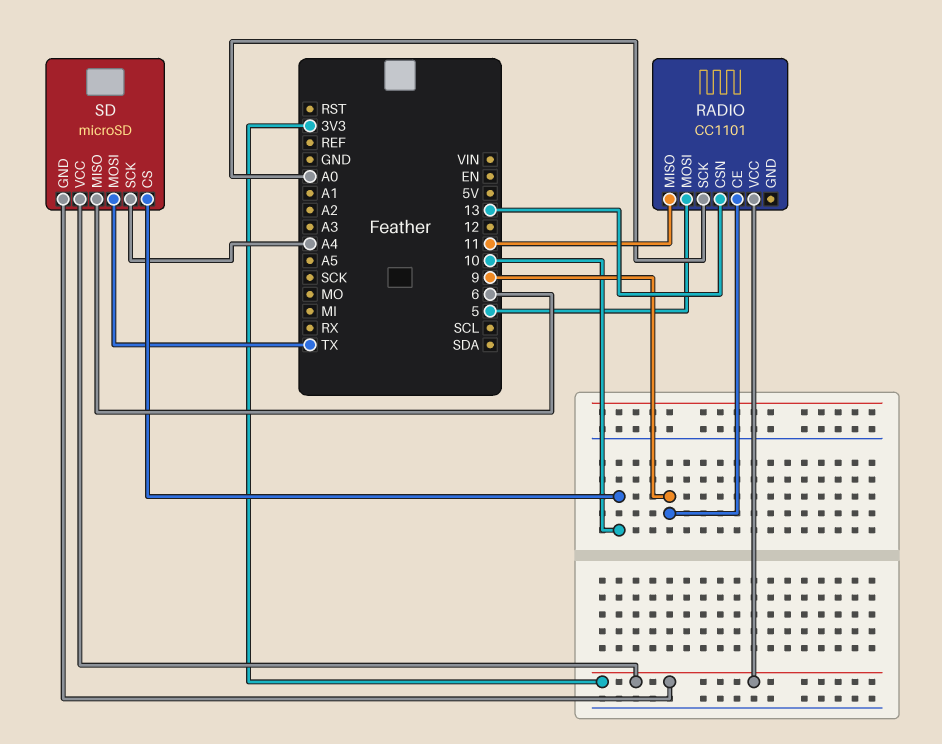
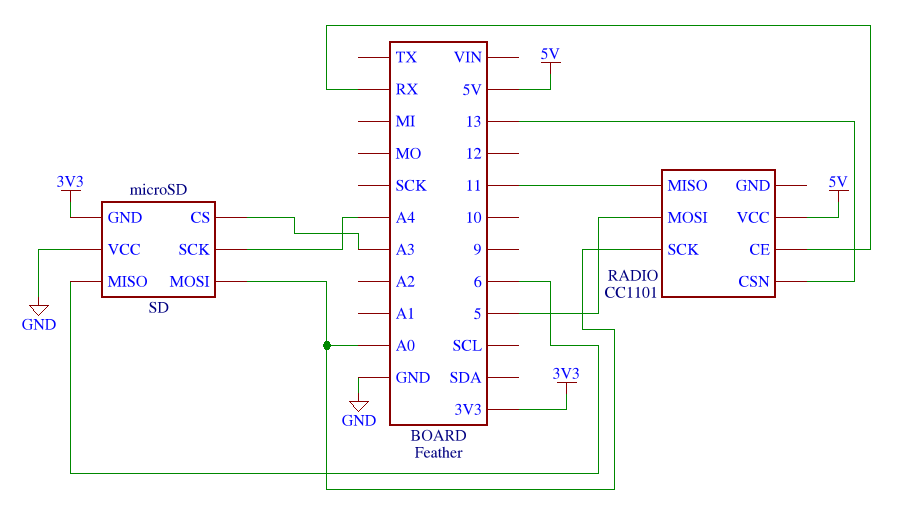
RADIO pin CE: 9 -> RX
RADIO pin VCC: 3V3 -> 5V
SD pin CS: 10 -> A3
SD pin MOSI: TX -> A0
SD pin VCC: 3V3 -> GND

